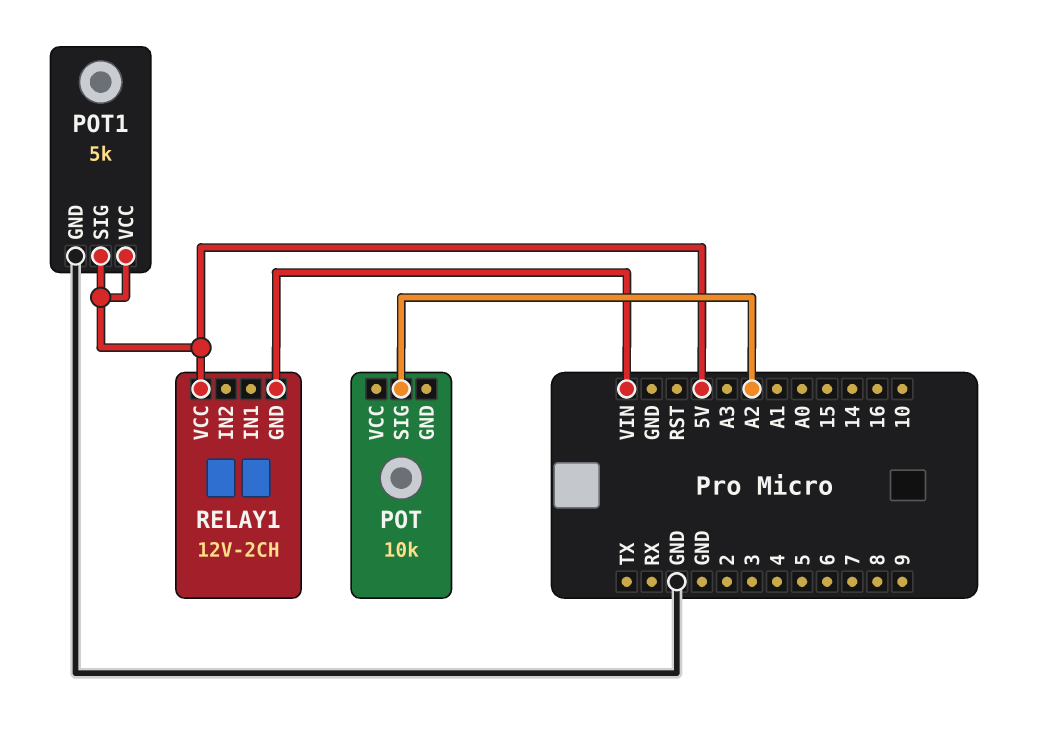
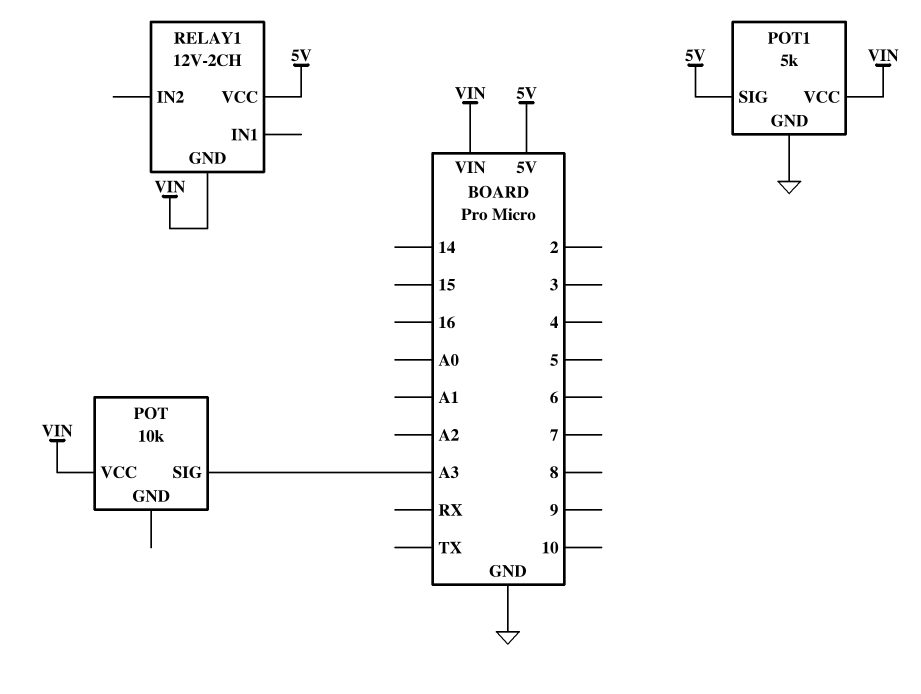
POT pin SIG: A2 -> A3
POT pin VCC: none -> VIN
POT1 pin VCC: 5V -> VIN

